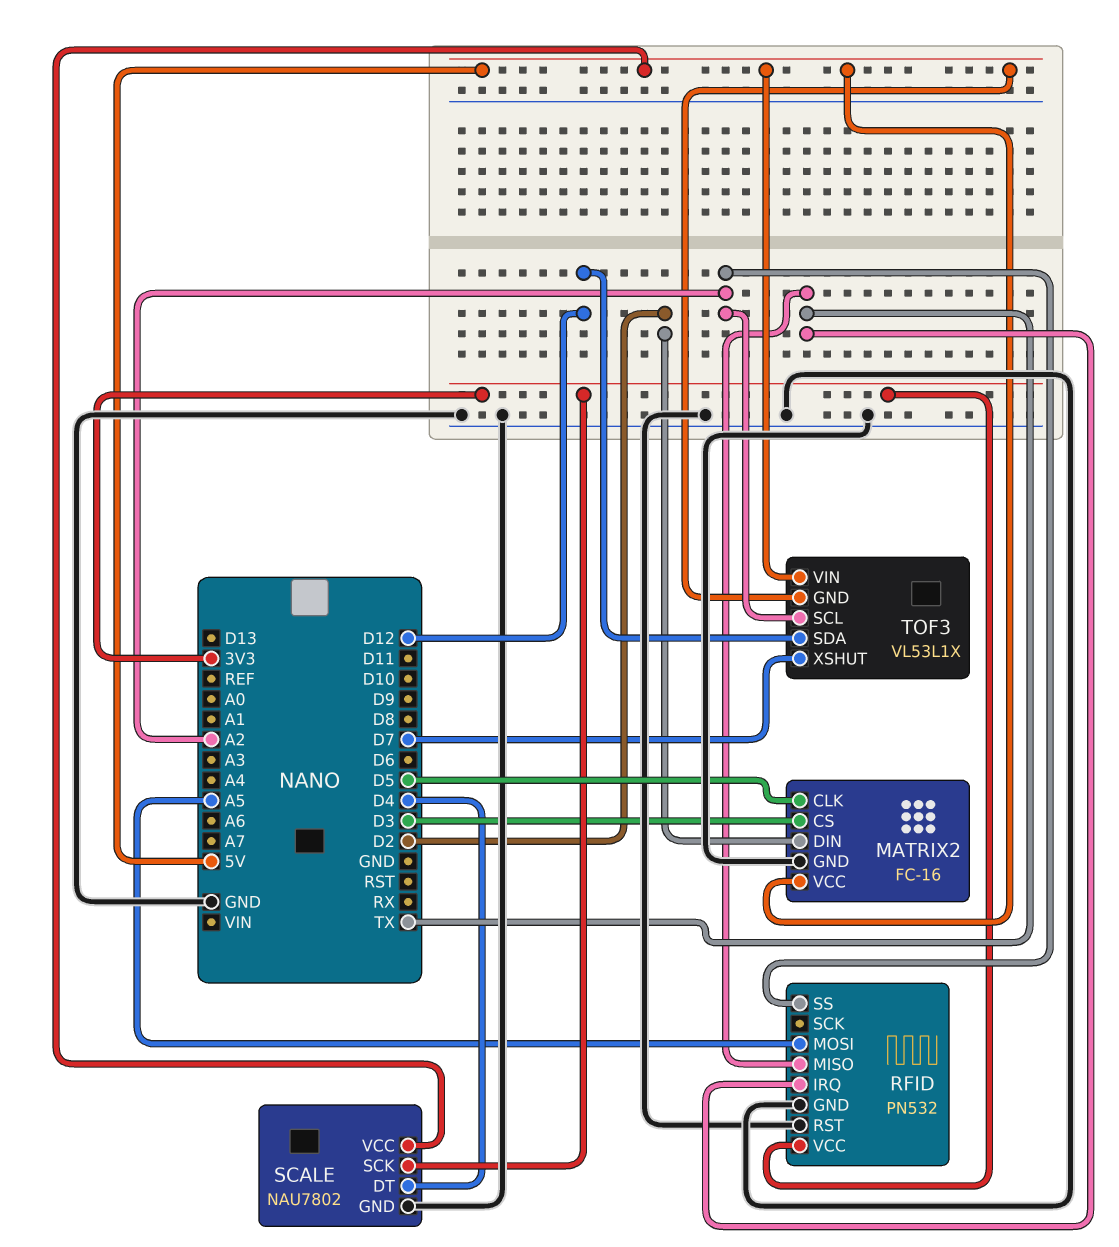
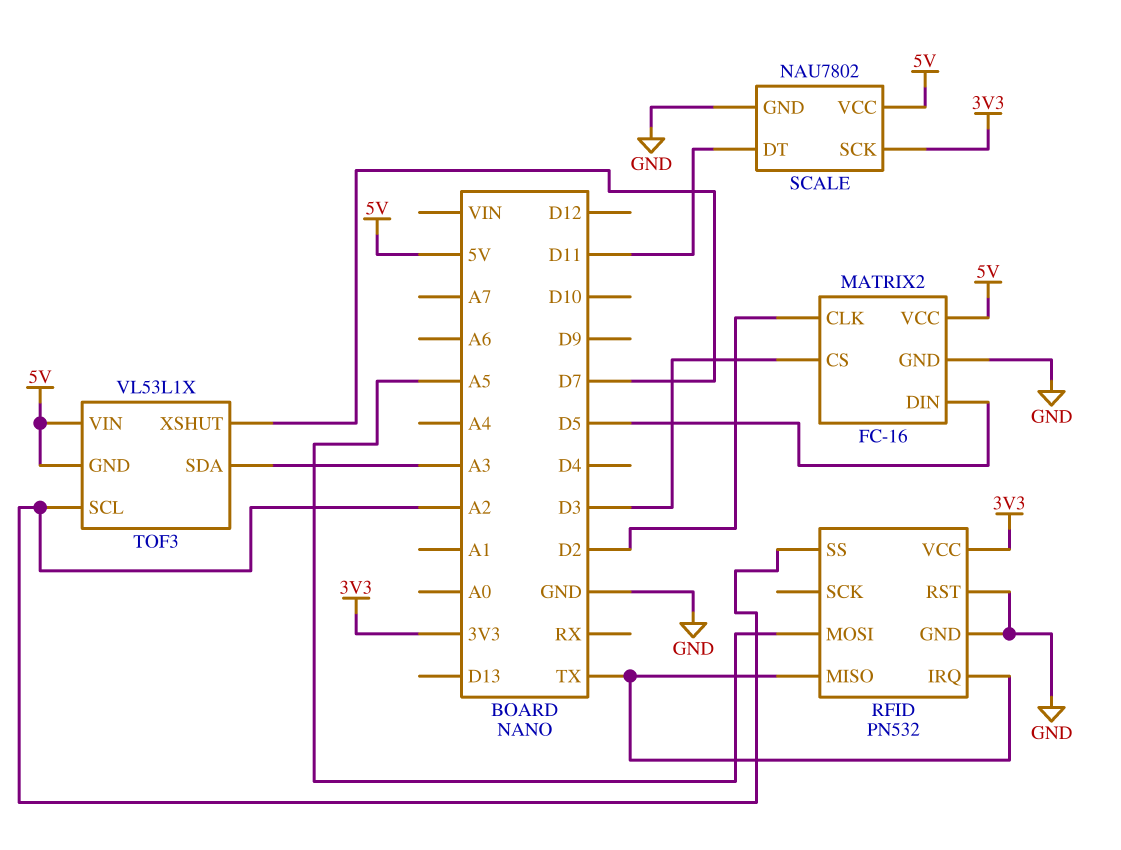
MATRIX2 pin CLK: D5 -> D2
MATRIX2 pin DIN: D2 -> D5
SCALE pin DT: D4 -> D11
TOF3 pin SDA: D12 -> A3

